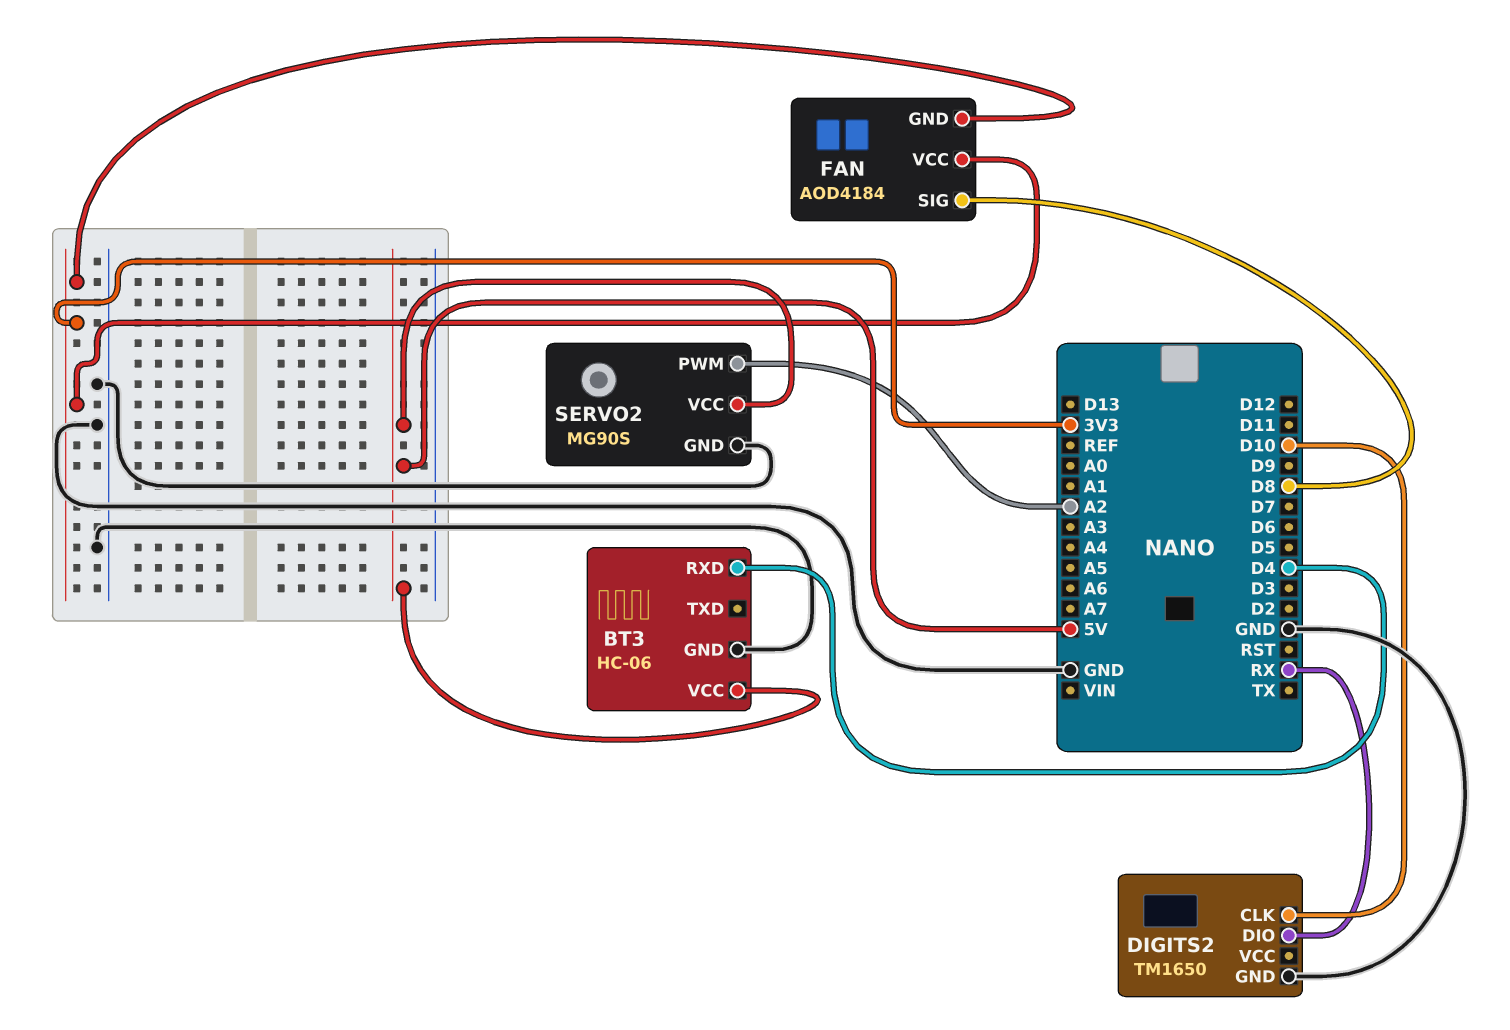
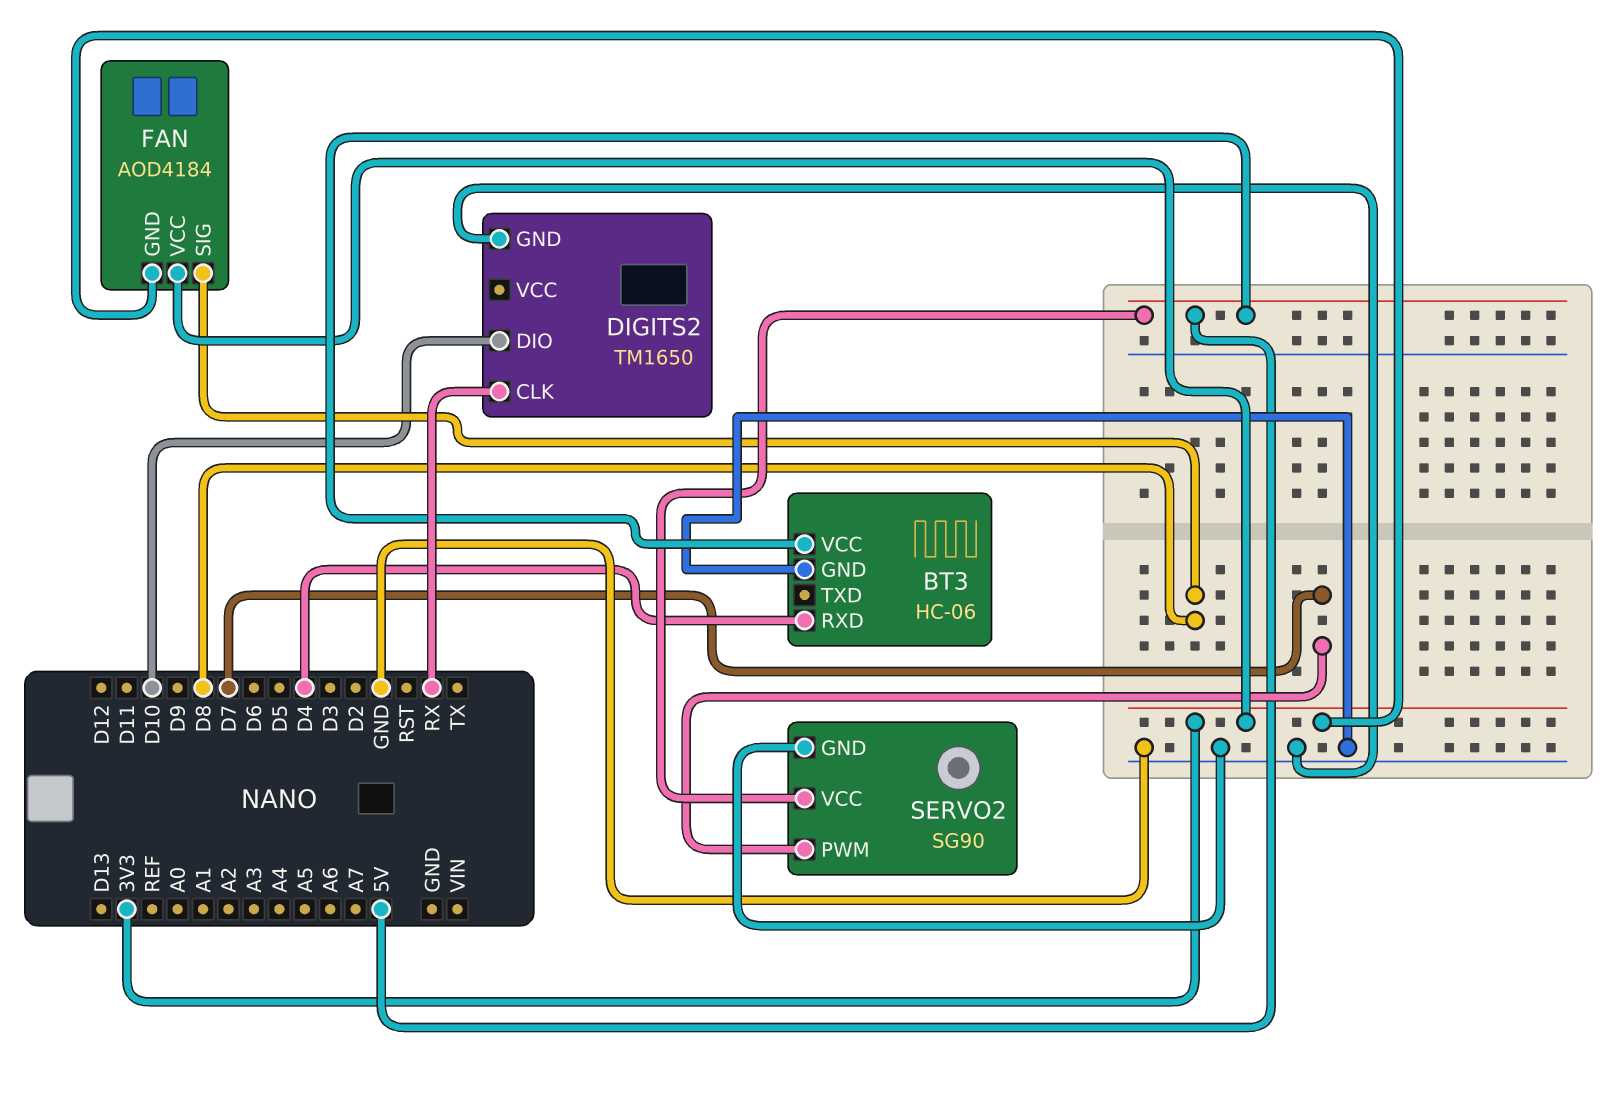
DIGITS2 pin CLK: D10 -> RX
DIGITS2 pin DIO: RX -> D10
SERVO2: MG90S -> SG90
SERVO2 pin PWM: A2 -> D7

